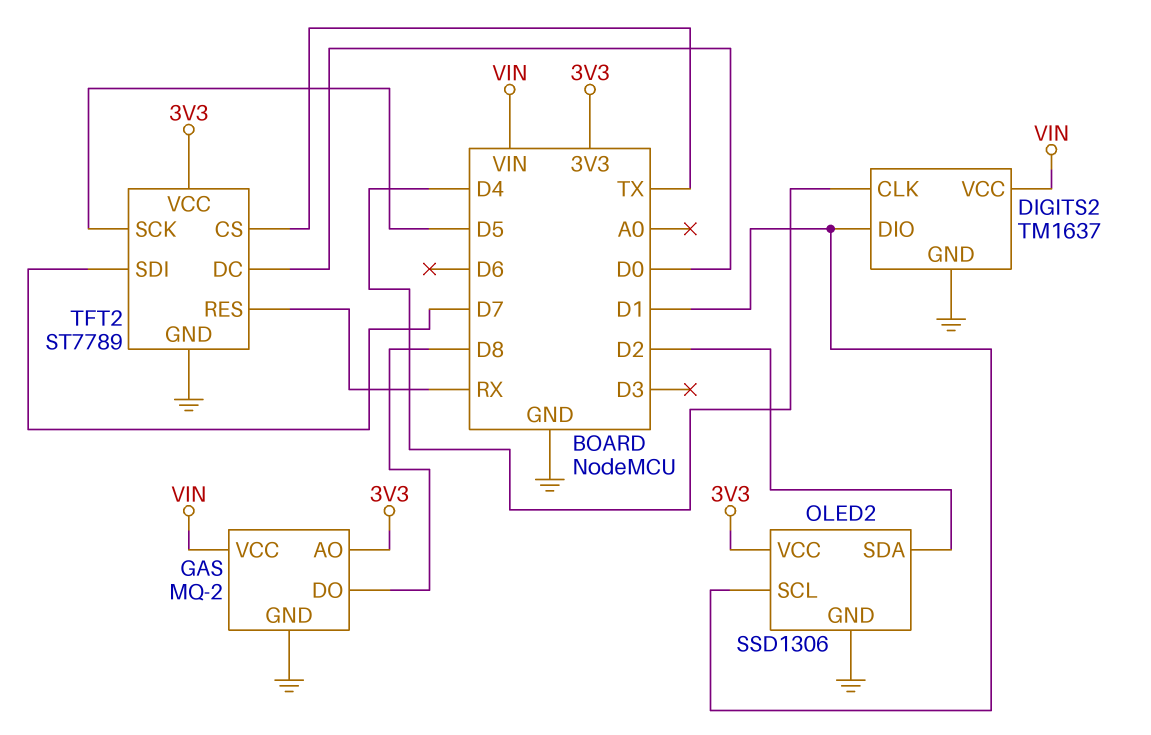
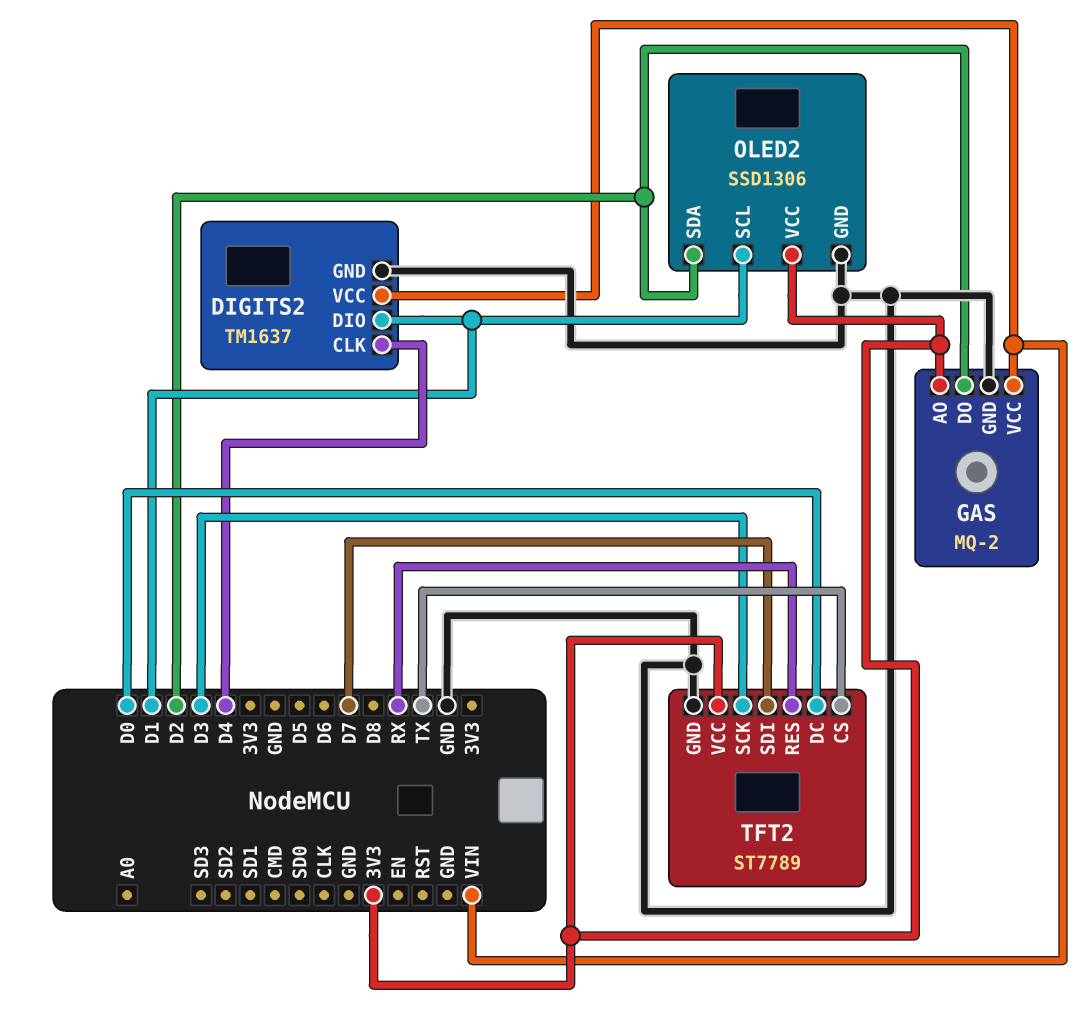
GAS pin DO: D8 -> D2
TFT2 pin SCK: D5 -> D3

